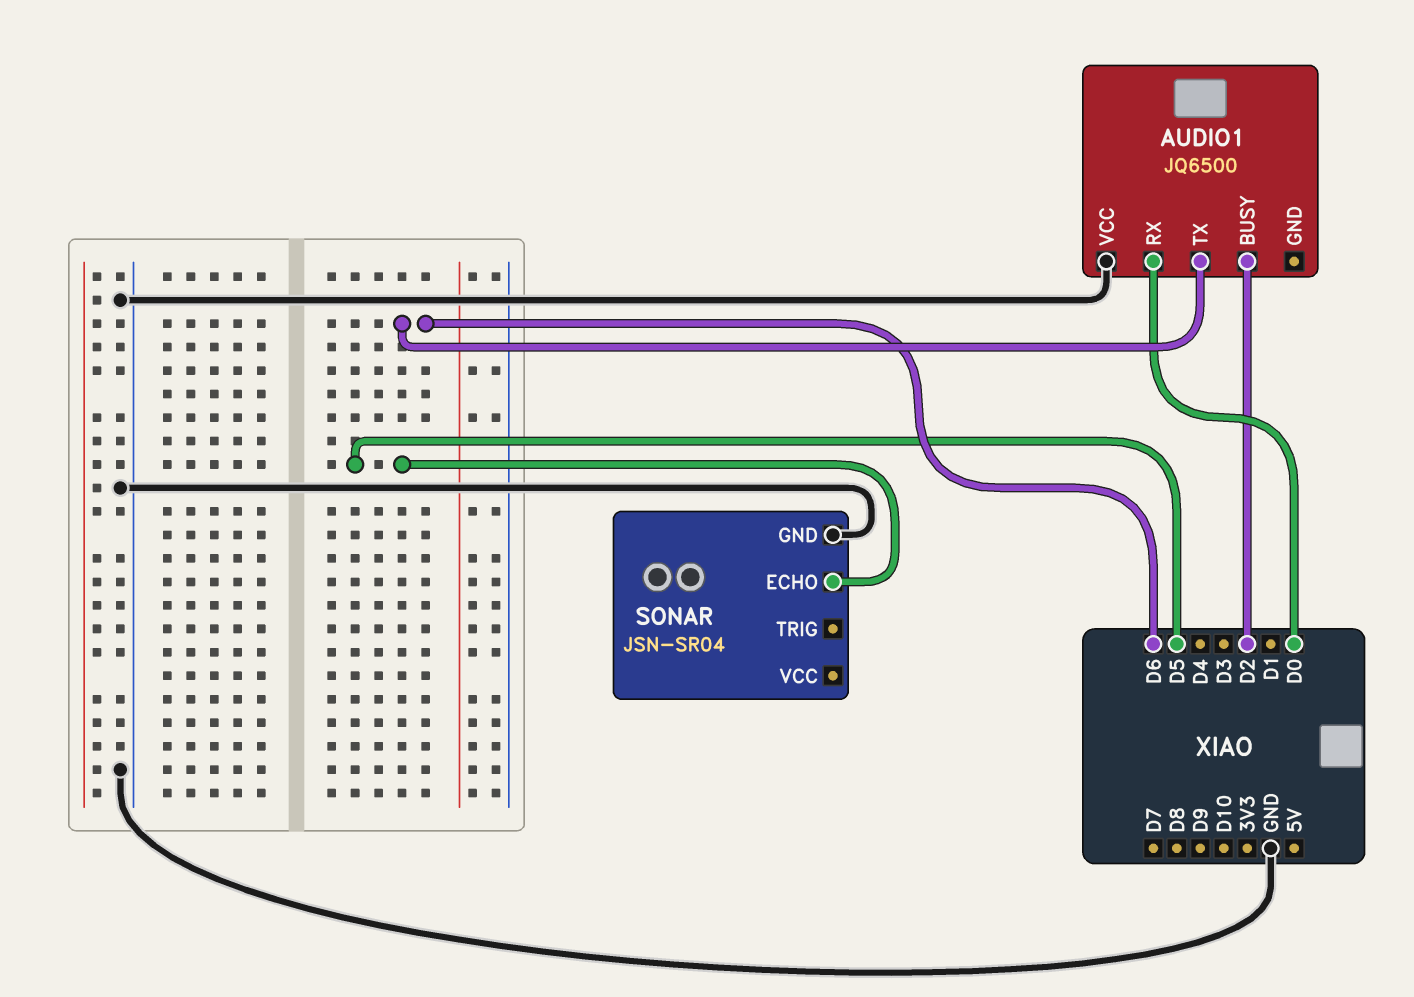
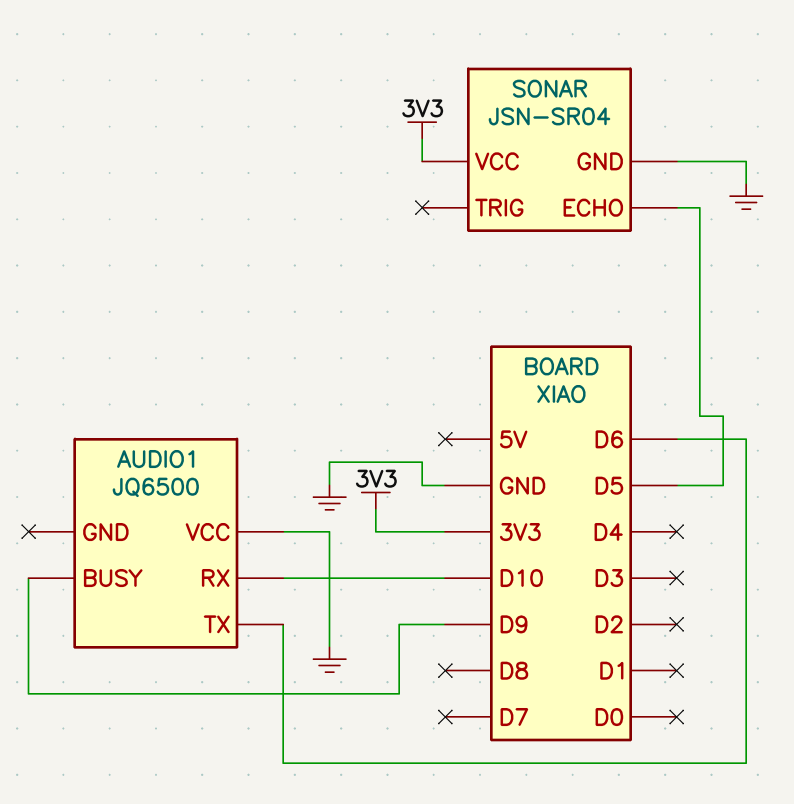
AUDIO1 pin BUSY: D2 -> D9
AUDIO1 pin RX: D0 -> D10
SONAR pin VCC: none -> 3V3

